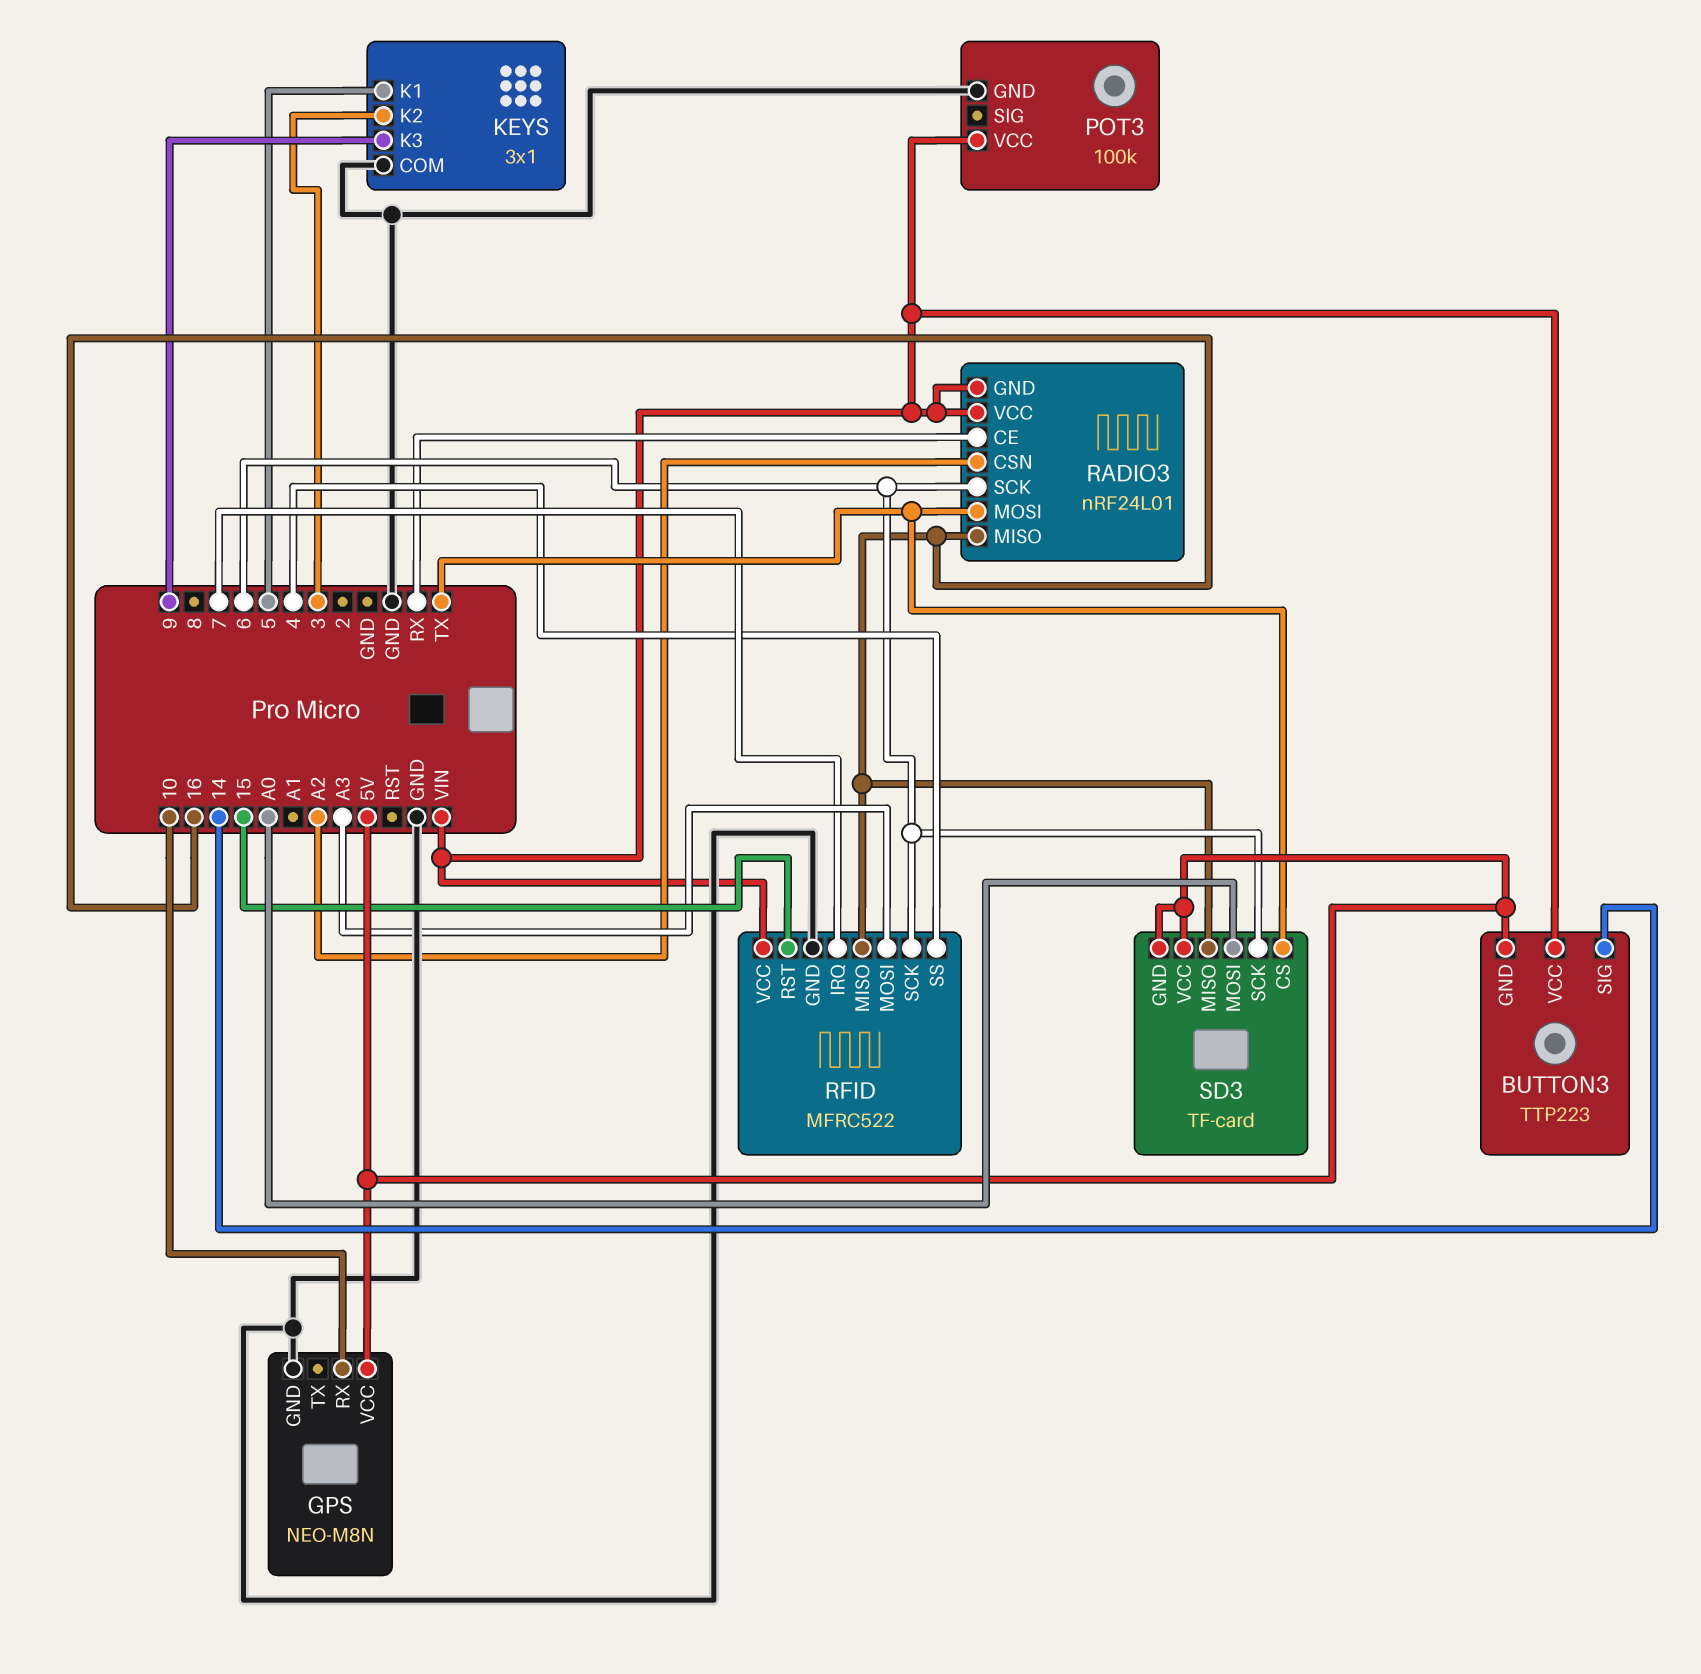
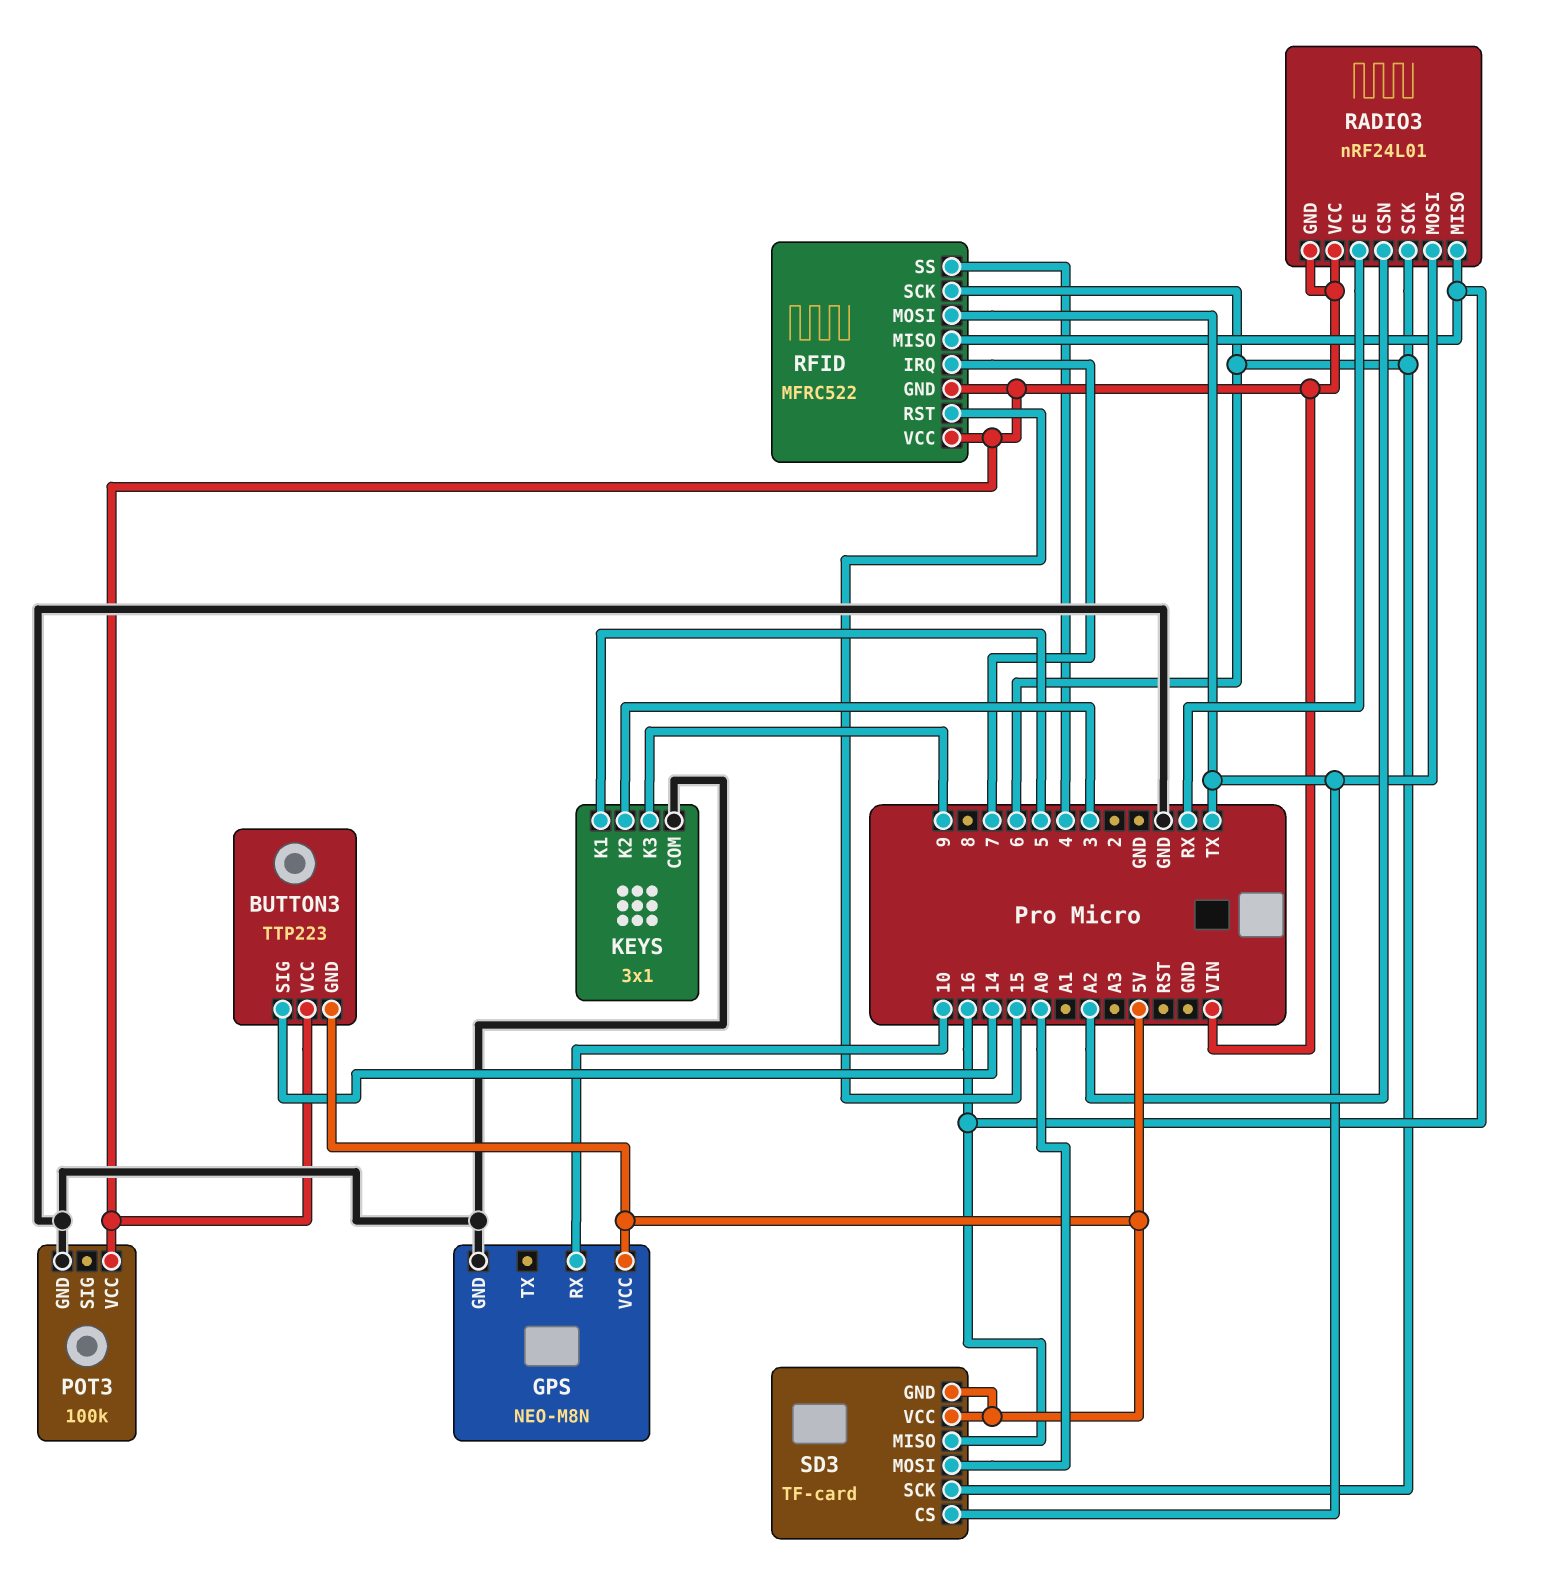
RFID pin GND: GND -> VIN
RFID pin MOSI: A3 -> TX

